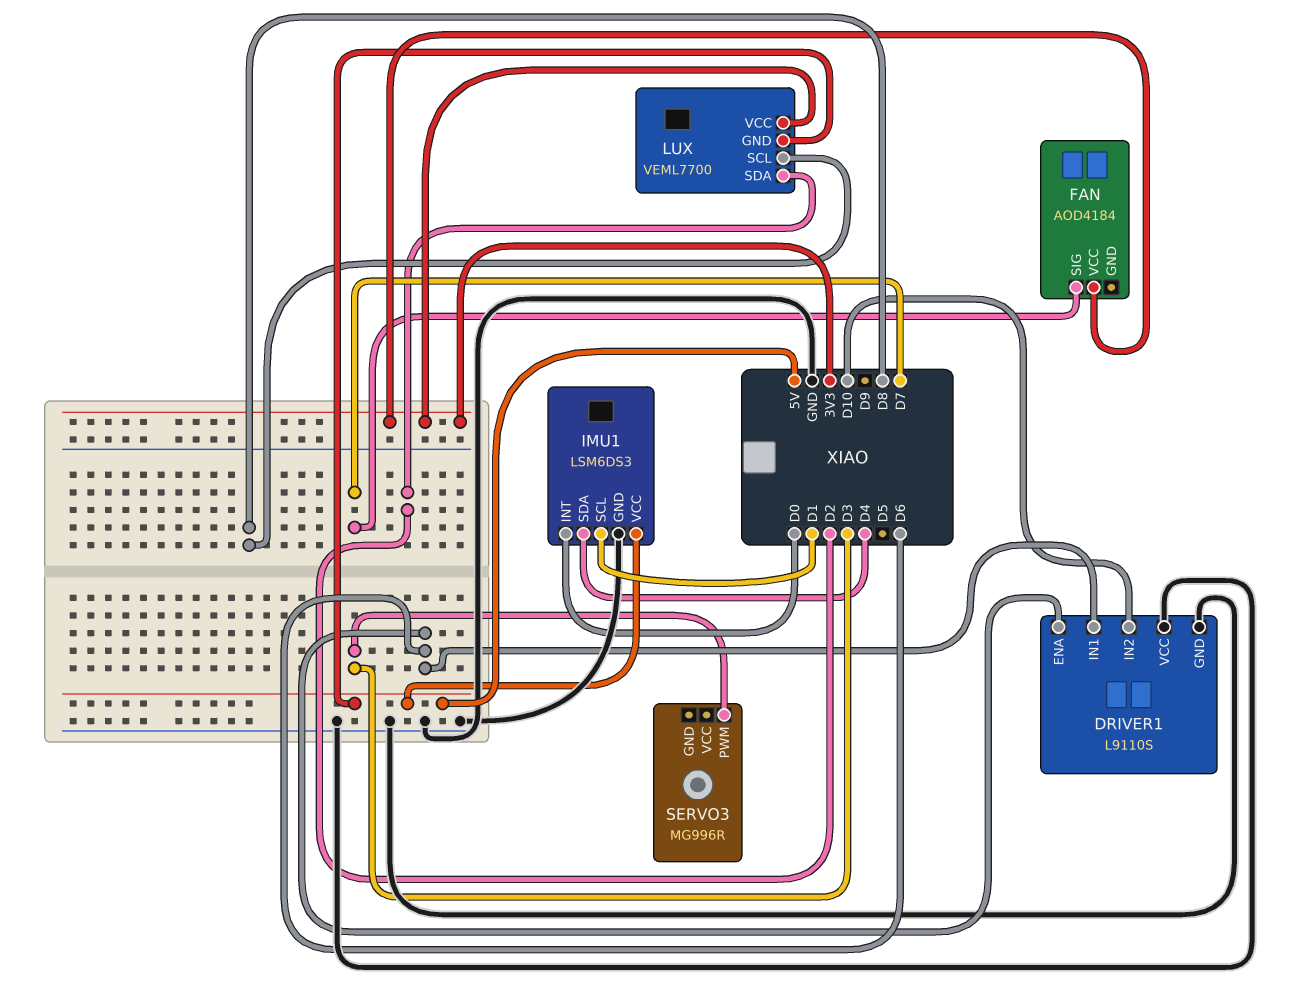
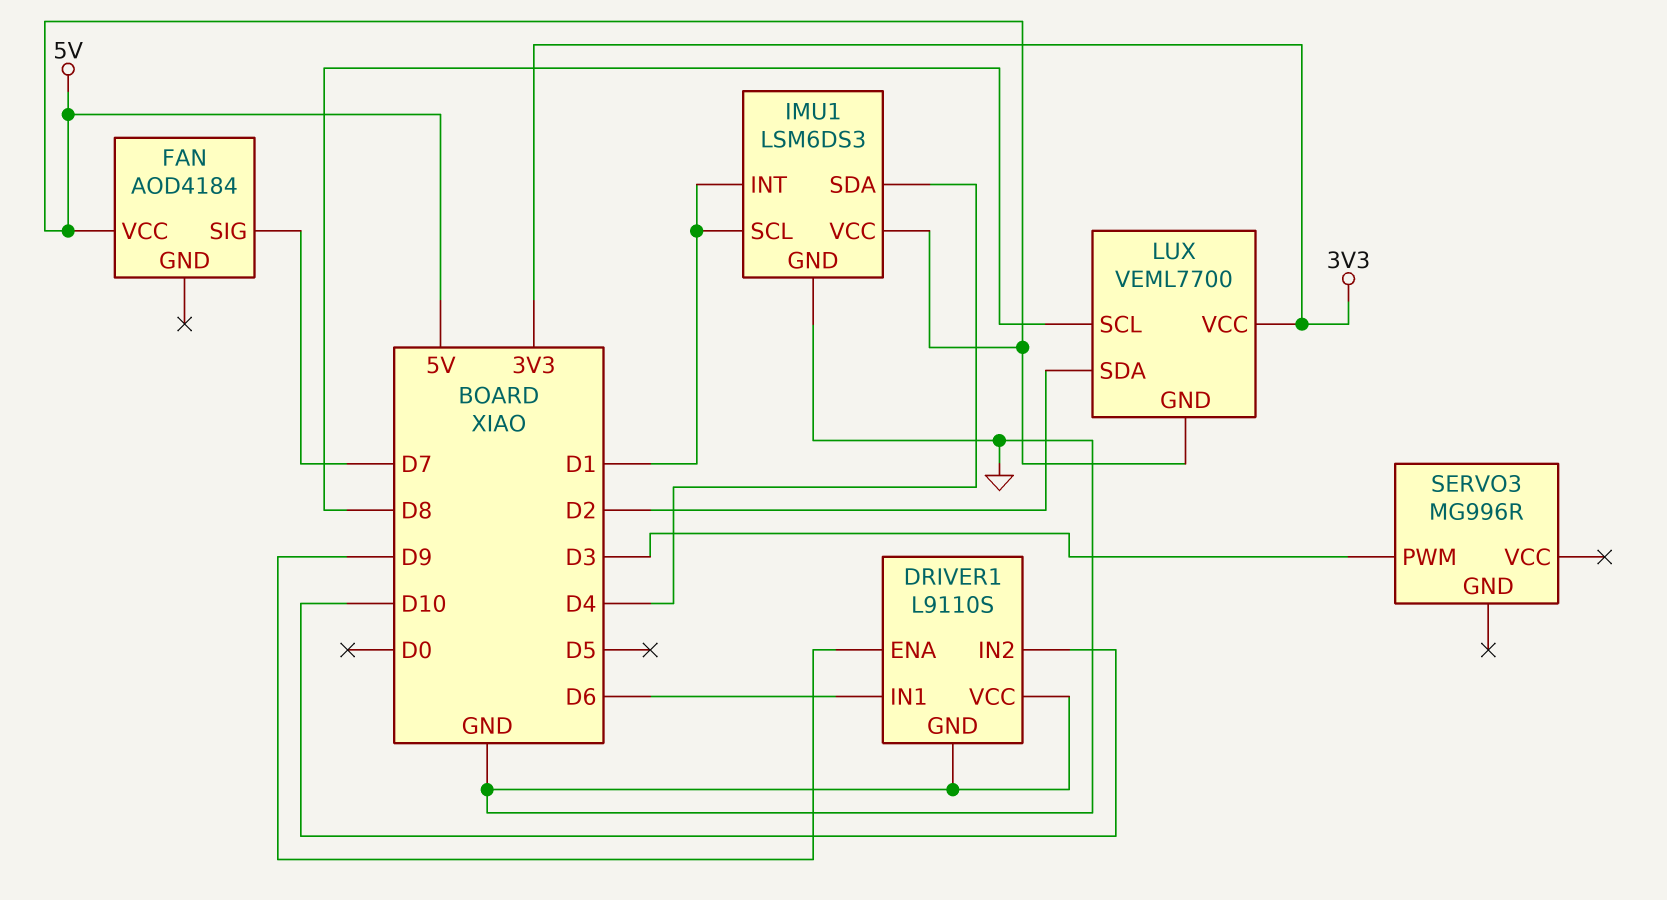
DRIVER1 pin ENA: D6 -> D9
FAN pin VCC: 3V3 -> 5V
IMU1 pin INT: D0 -> D1

